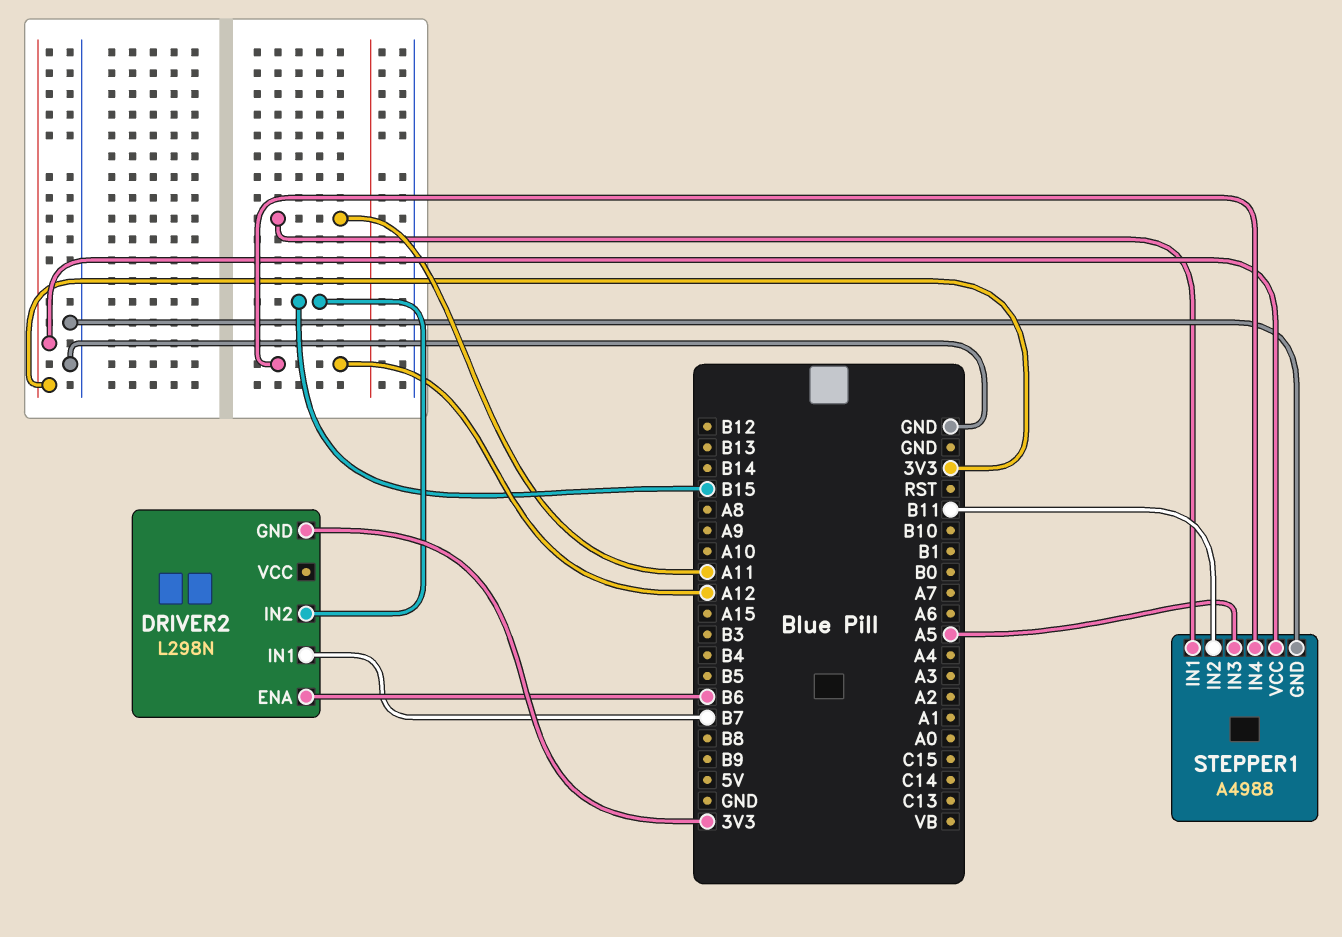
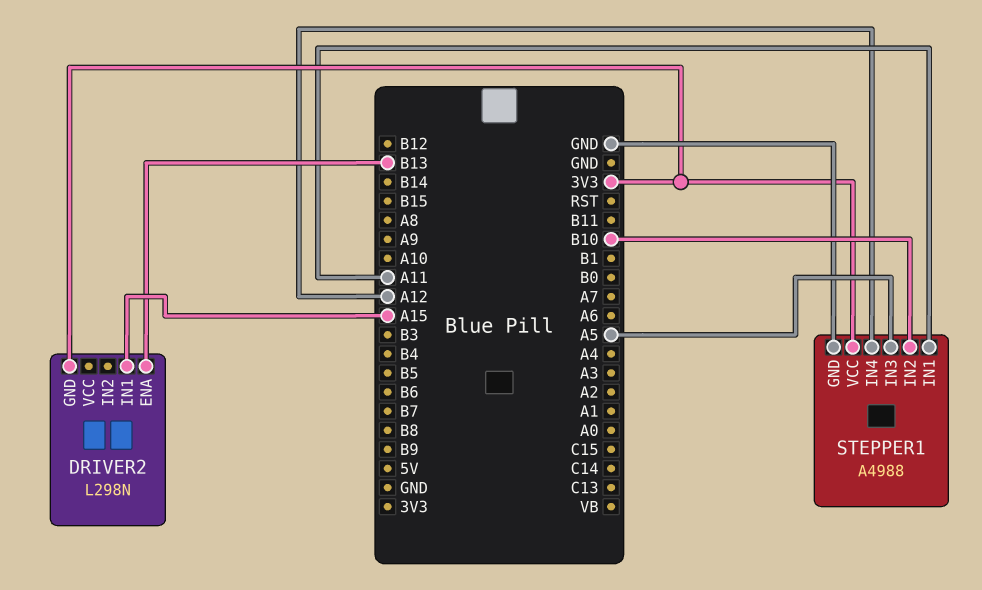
DRIVER2 pin ENA: B6 -> B13
DRIVER2 pin IN1: B7 -> A15
DRIVER2 pin IN2: B15 -> none
STEPPER1 pin IN2: B11 -> B10

